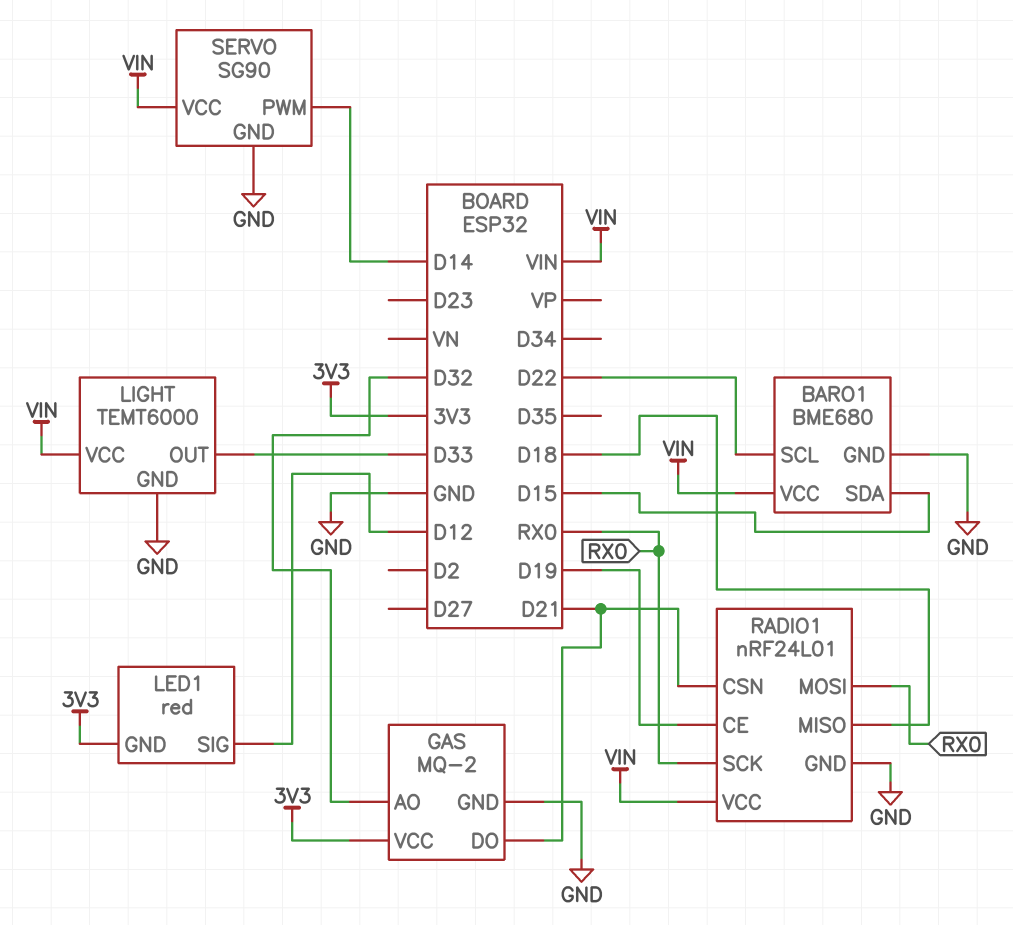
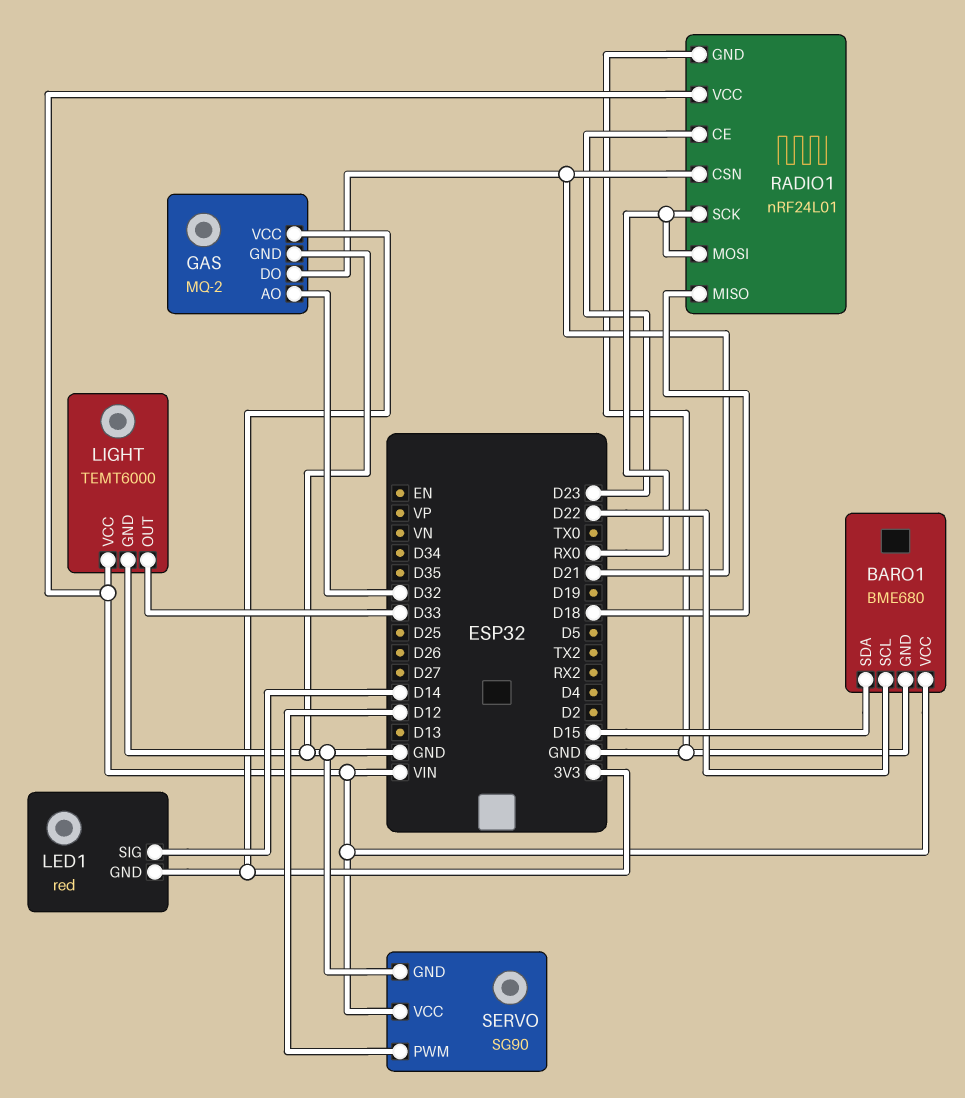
LED1 pin SIG: D12 -> D14
RADIO1 pin CE: D19 -> D23
SERVO pin PWM: D14 -> D12

